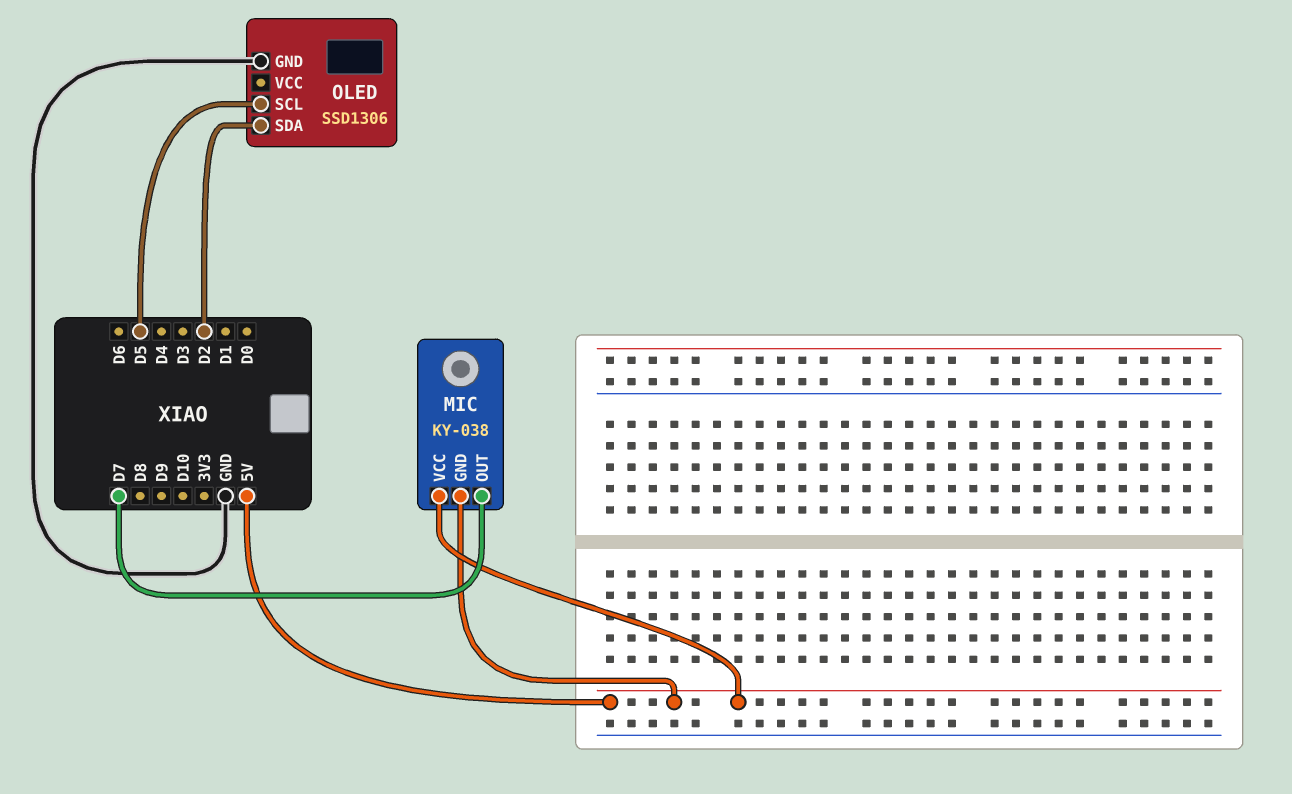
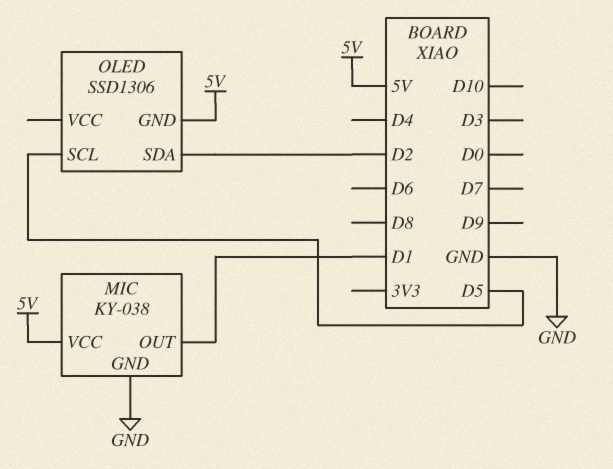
MIC pin GND: 5V -> GND
MIC pin OUT: D7 -> D1
OLED pin GND: GND -> 5V

